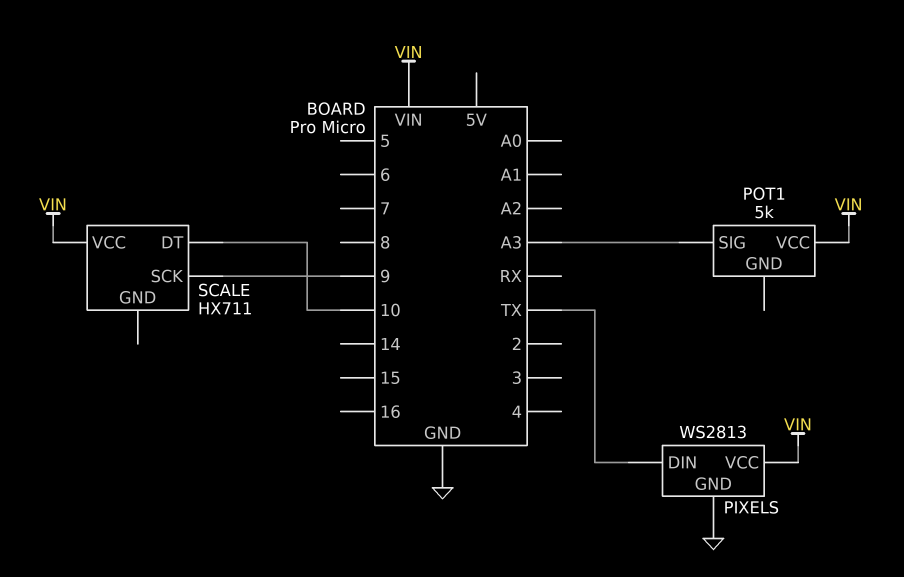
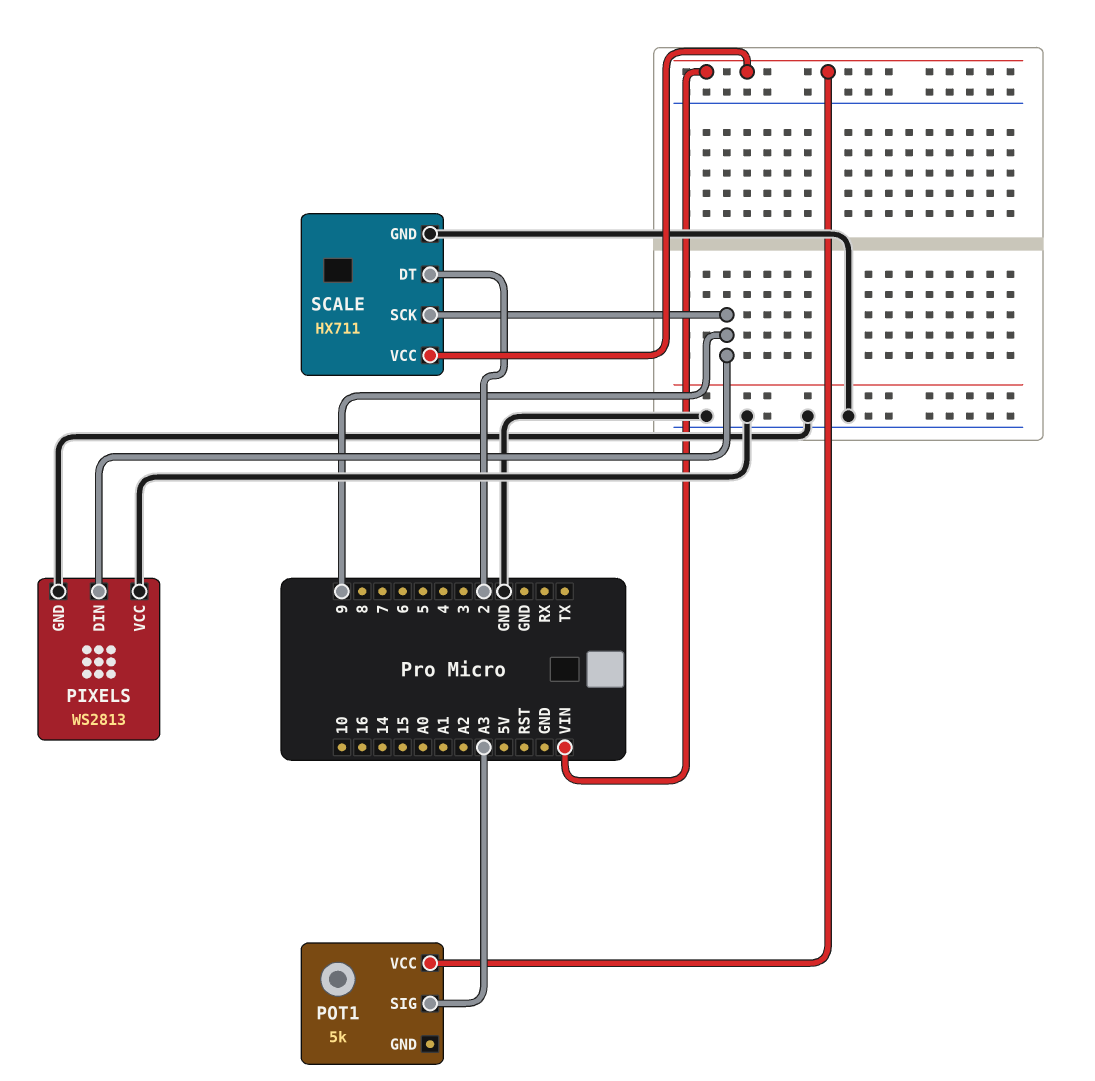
PIXELS pin DIN: TX -> 9
PIXELS pin VCC: VIN -> GND
SCALE pin DT: 10 -> 2
SCALE pin GND: none -> GND

